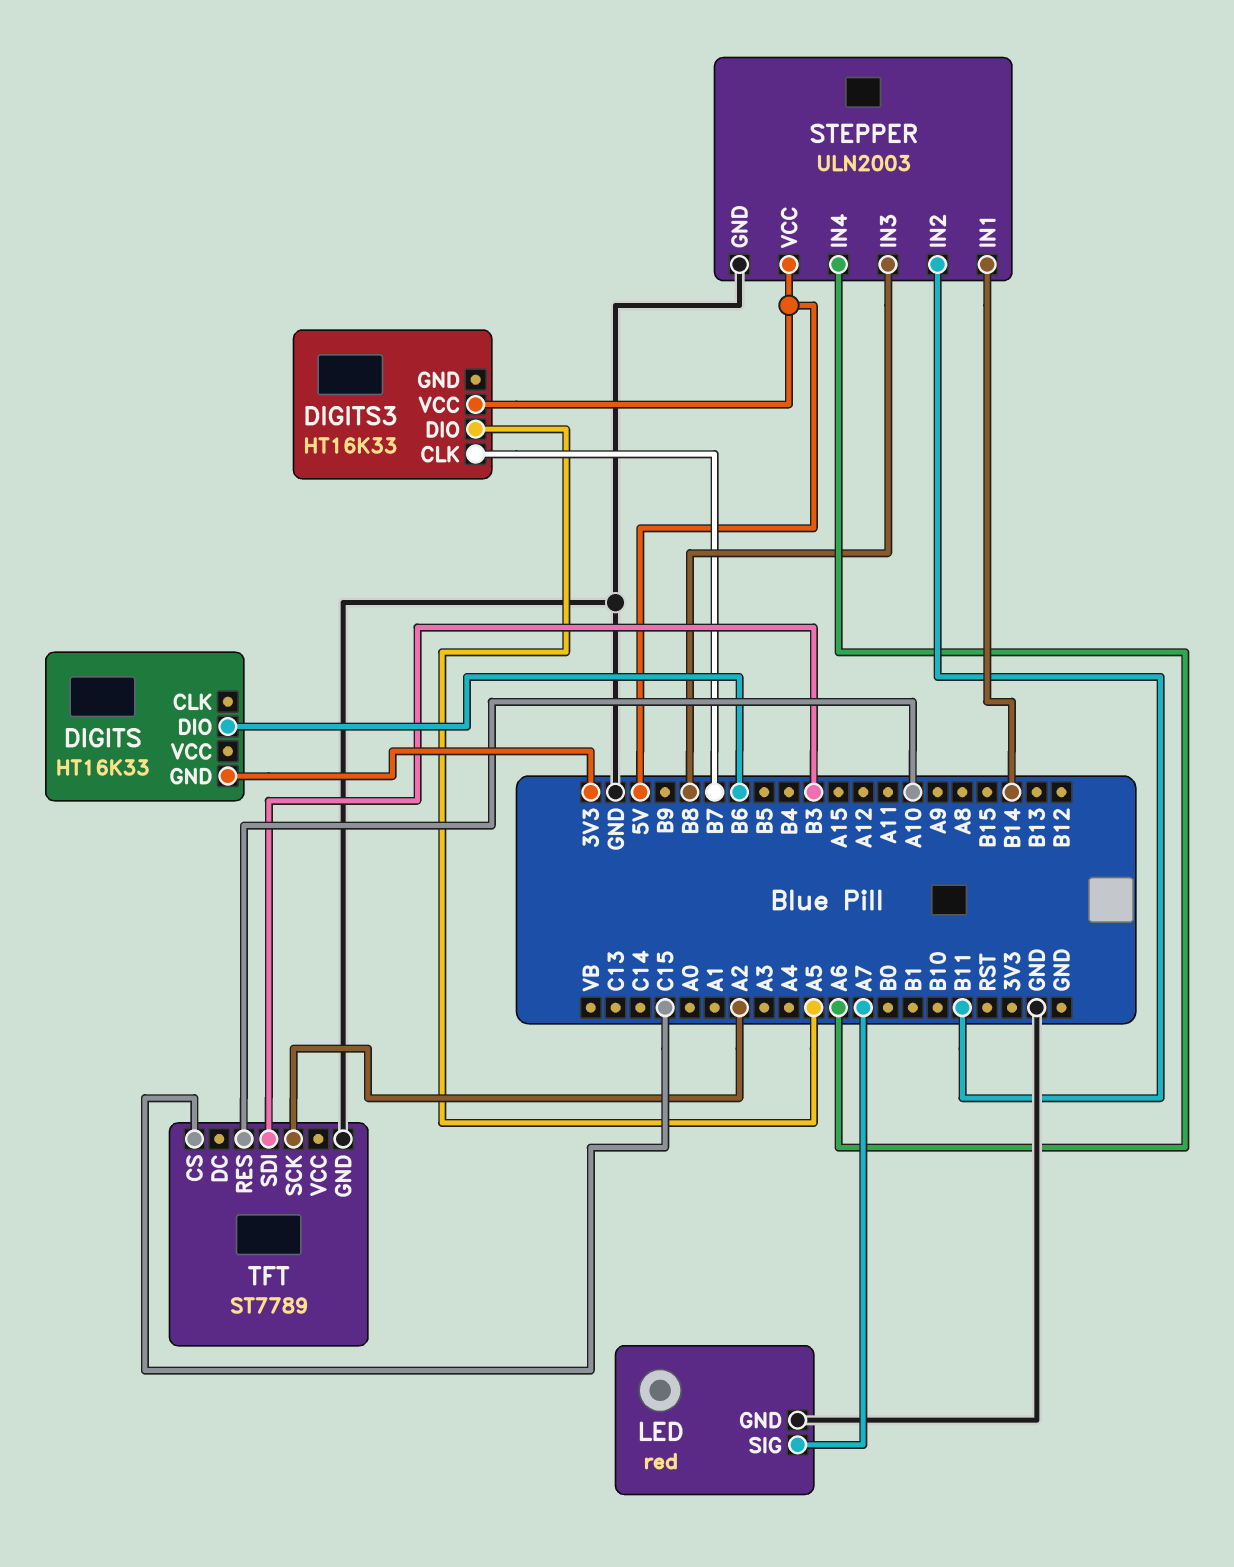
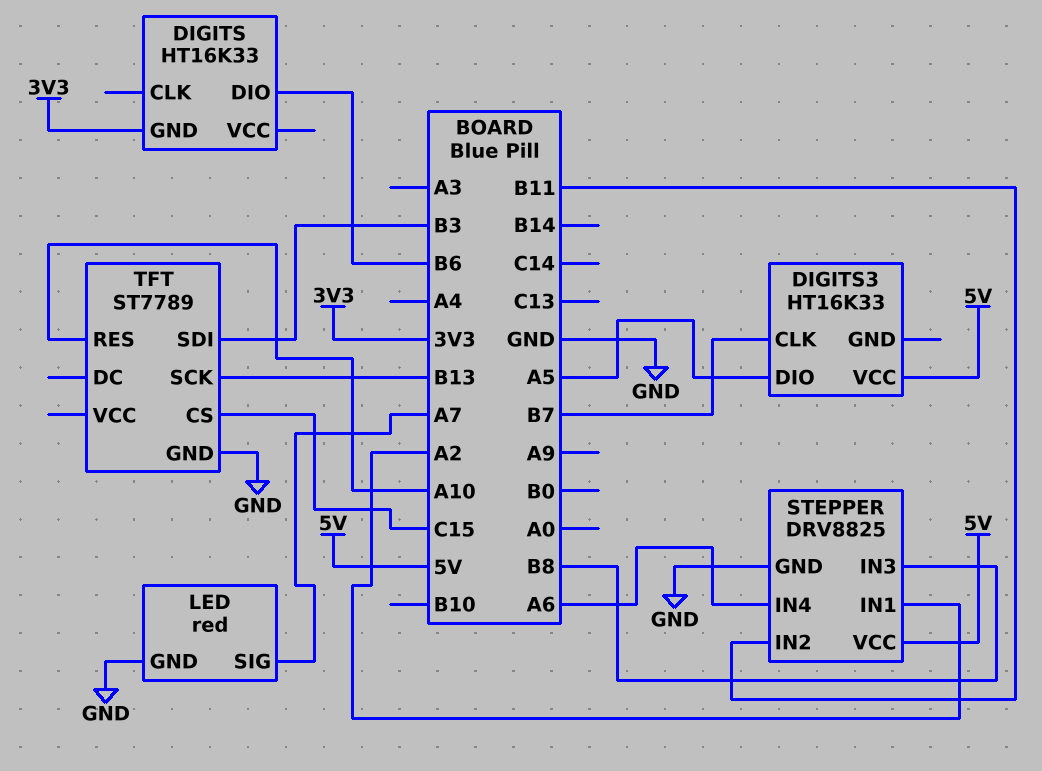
STEPPER: ULN2003 -> DRV8825
STEPPER pin IN1: B14 -> A2
TFT pin SCK: A2 -> B13

